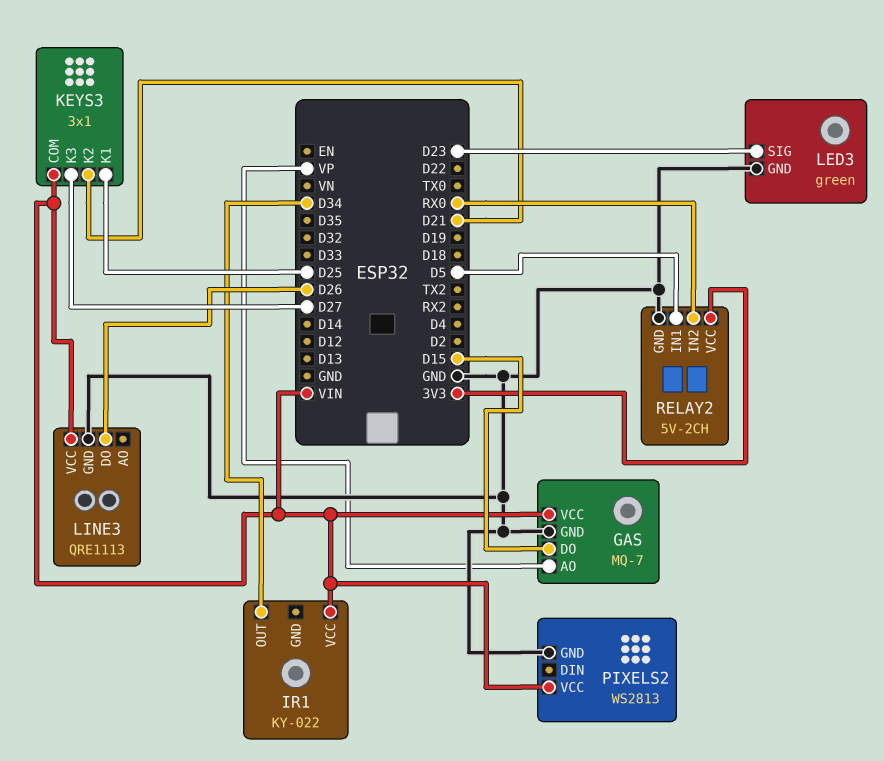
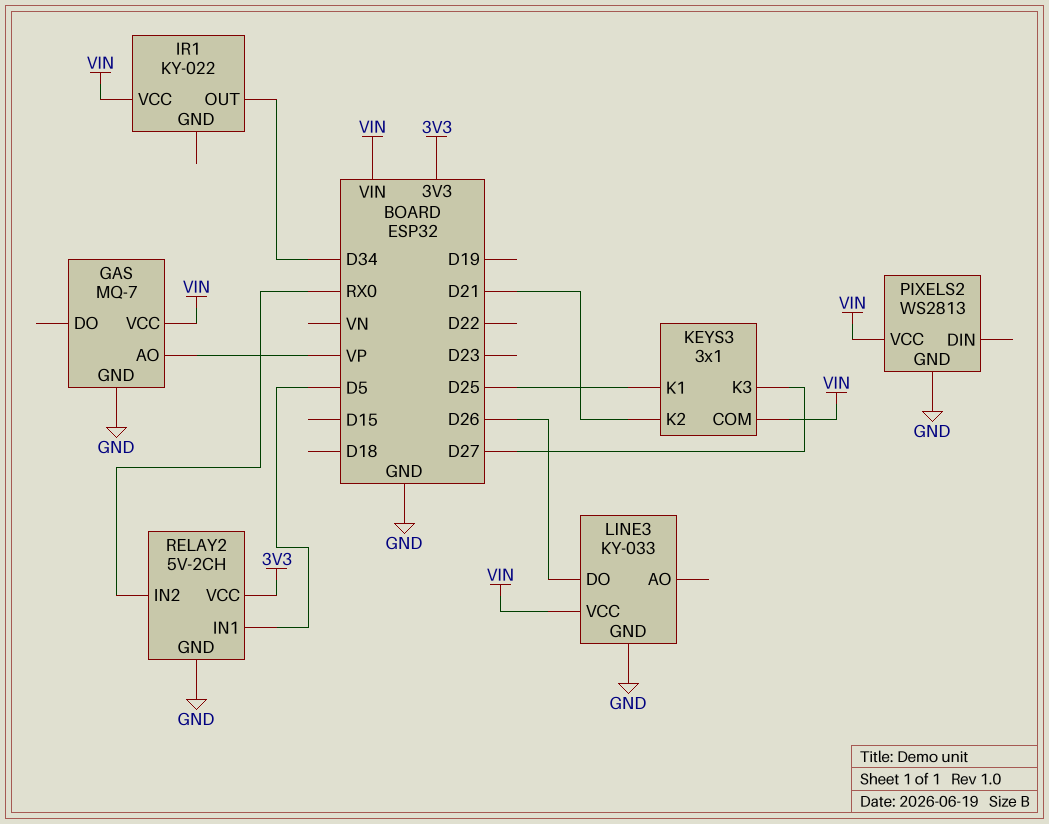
GAS pin DO: D15 -> none
LED3: green -> none
LED3 pin GND: GND -> none
LED3 pin SIG: D23 -> none
LINE3: QRE1113 -> KY-033

